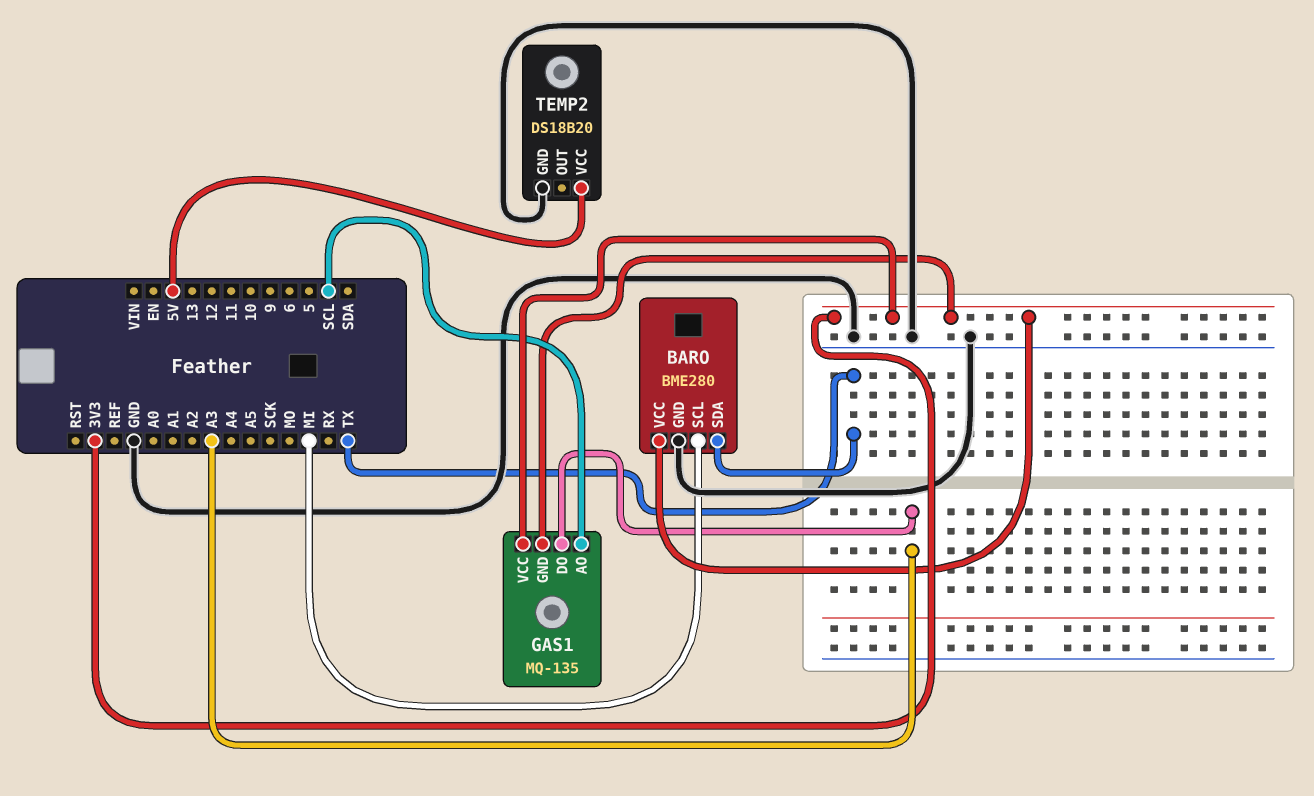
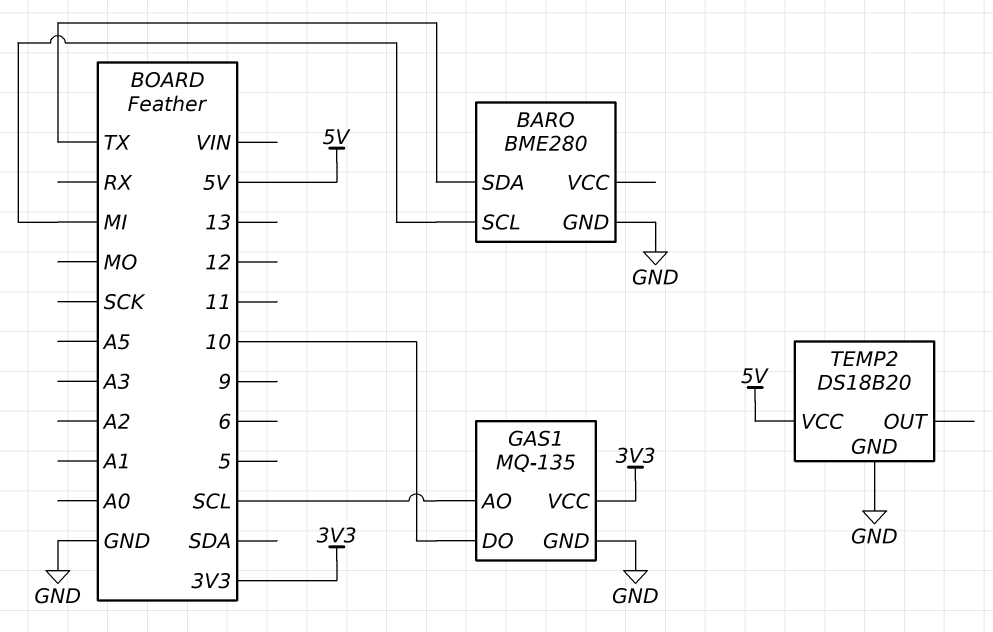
BARO pin VCC: 3V3 -> none
GAS1 pin DO: A3 -> 10
GAS1 pin GND: 3V3 -> GND

